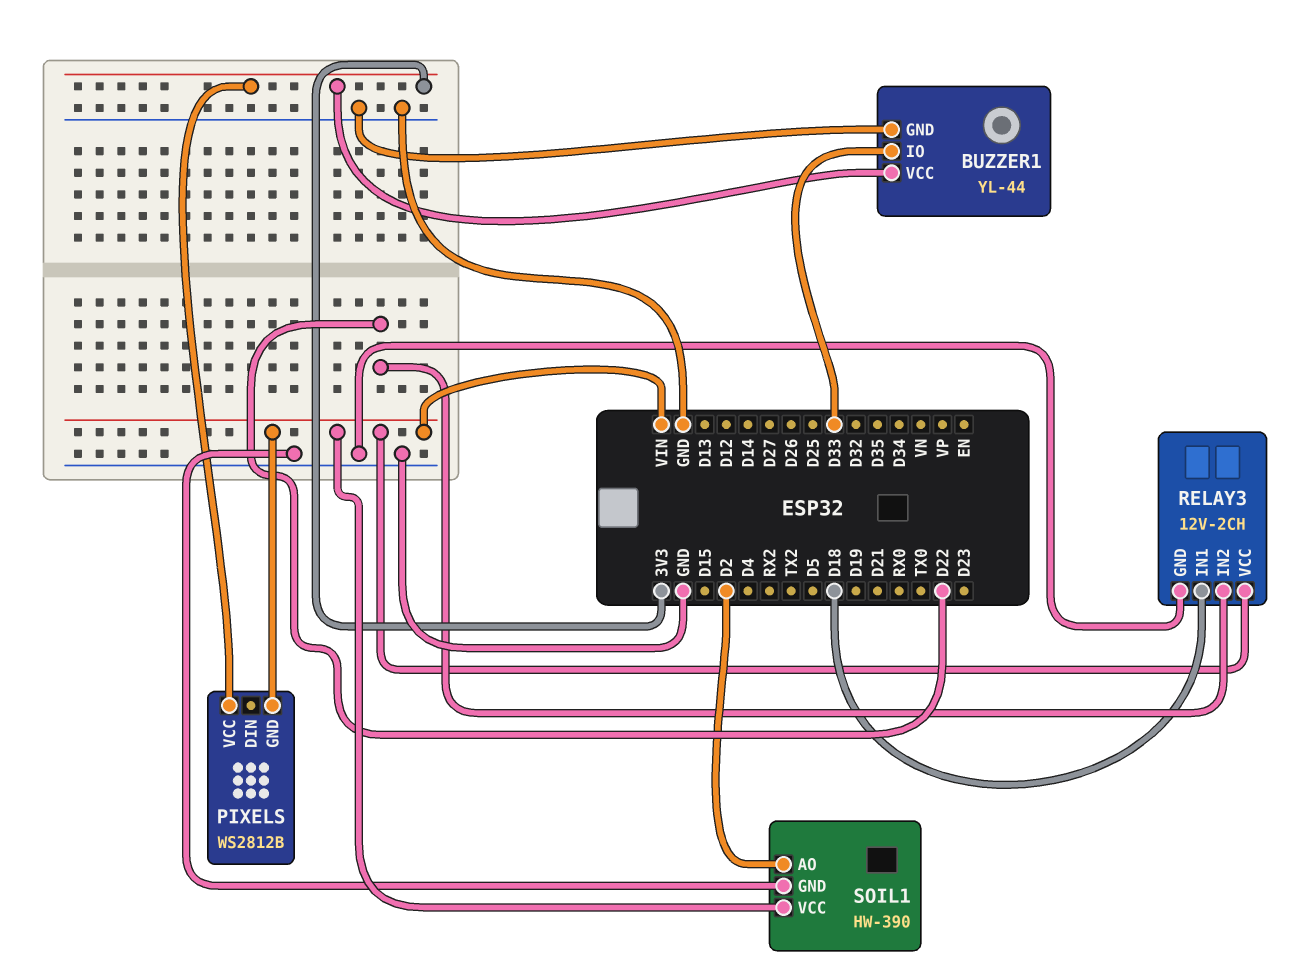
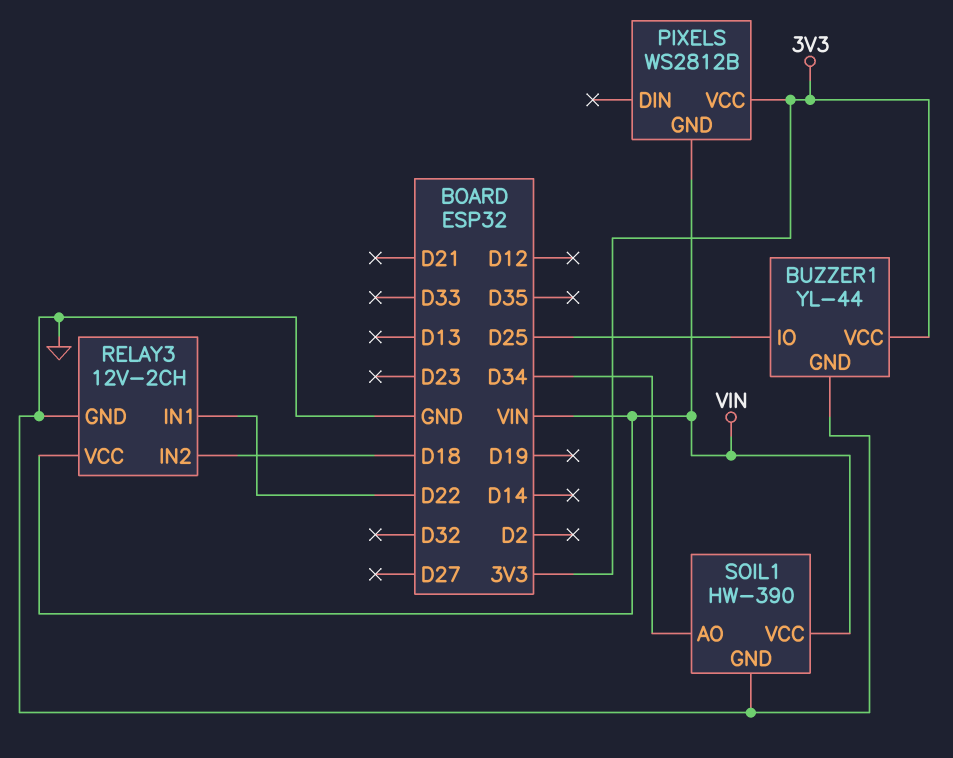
BUZZER1 pin IO: D33 -> D25
RELAY3 pin IN1: D18 -> D22
RELAY3 pin IN2: D22 -> D18
SOIL1 pin AO: D2 -> D34

